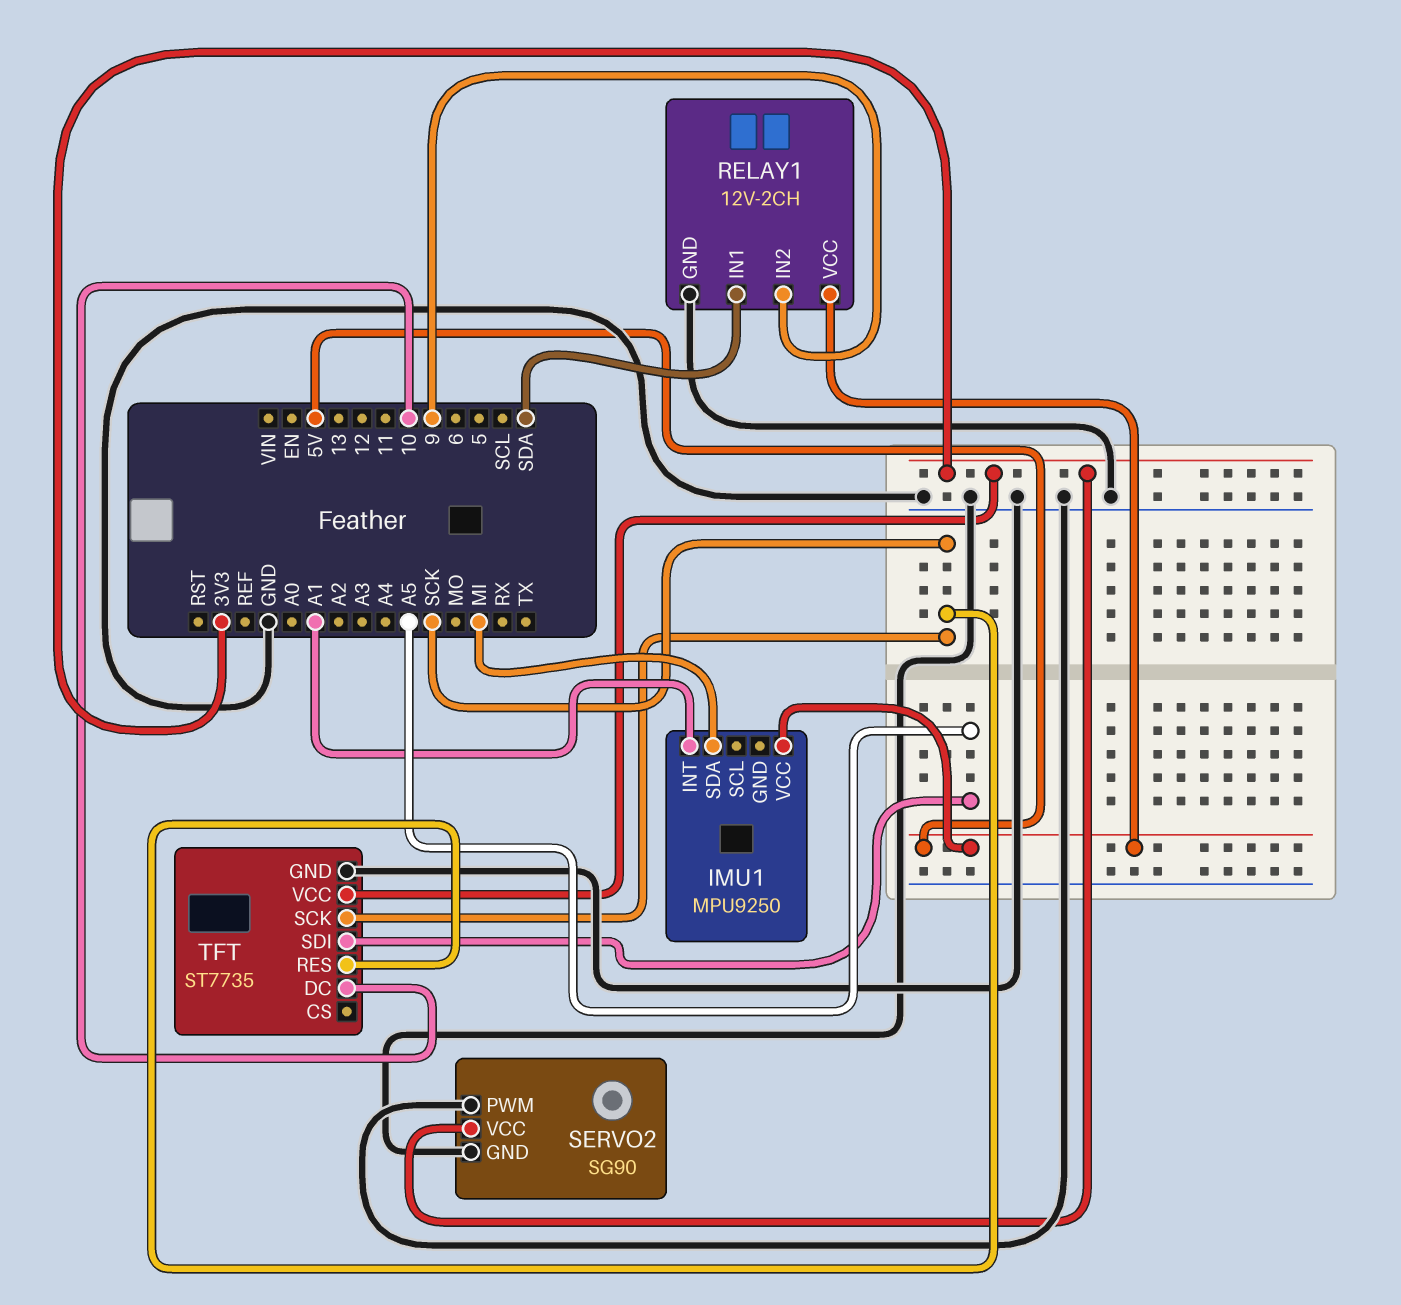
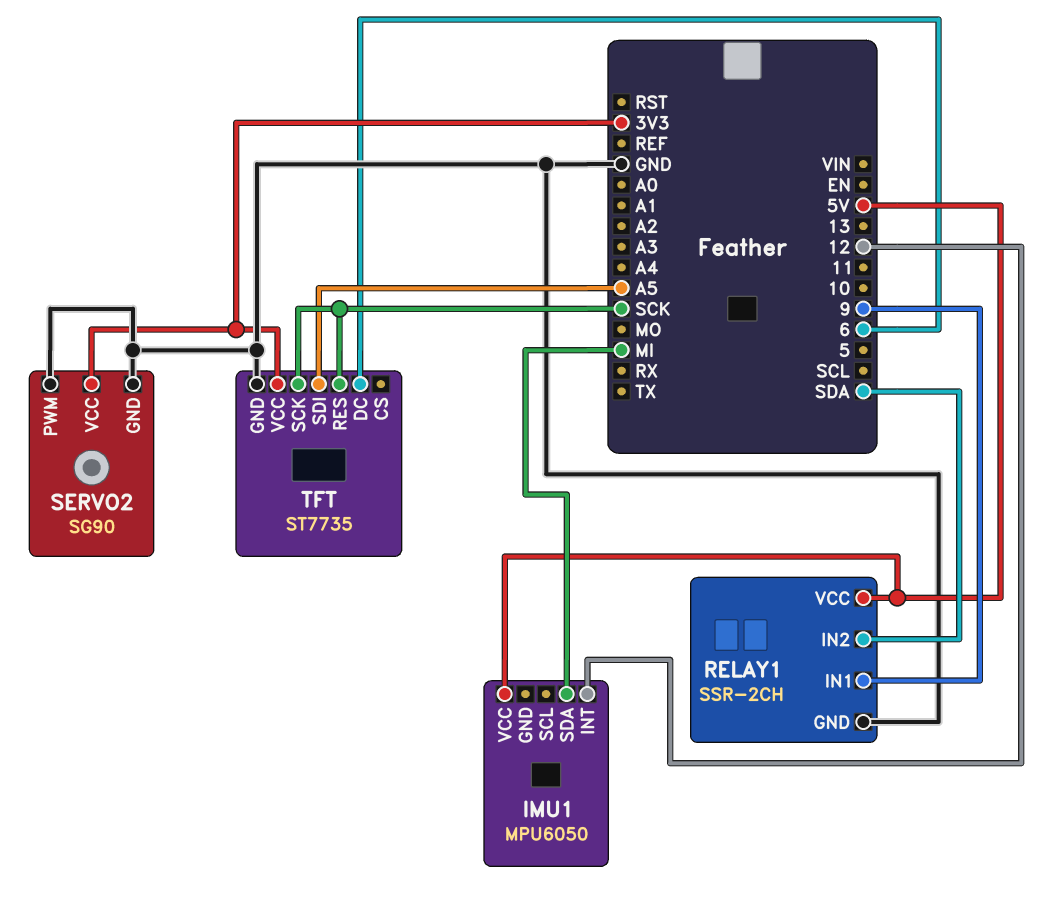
IMU1: MPU9250 -> MPU6050
IMU1 pin INT: A1 -> 12
RELAY1: 12V-2CH -> SSR-2CH
RELAY1 pin IN1: SDA -> 9
RELAY1 pin IN2: 9 -> SDA
TFT pin DC: 10 -> 6

